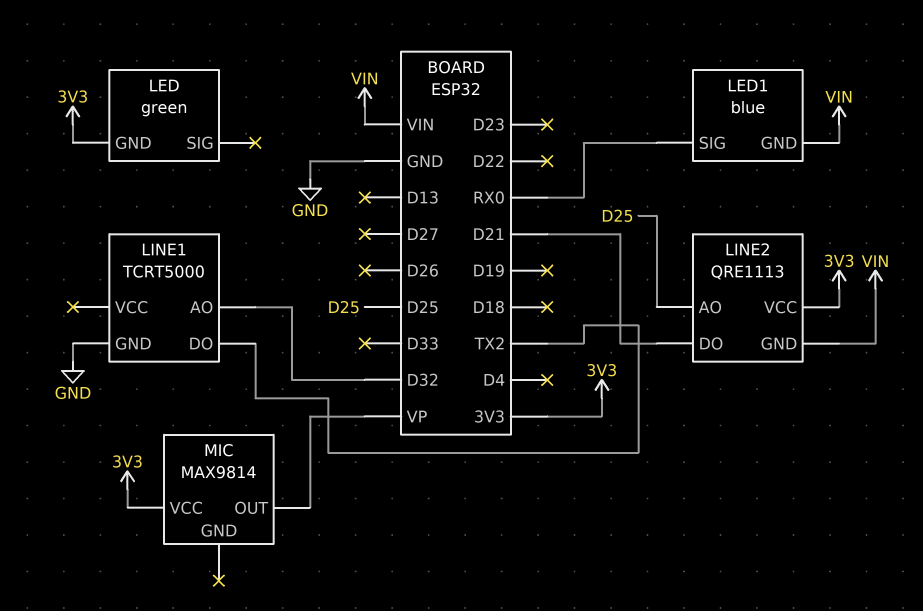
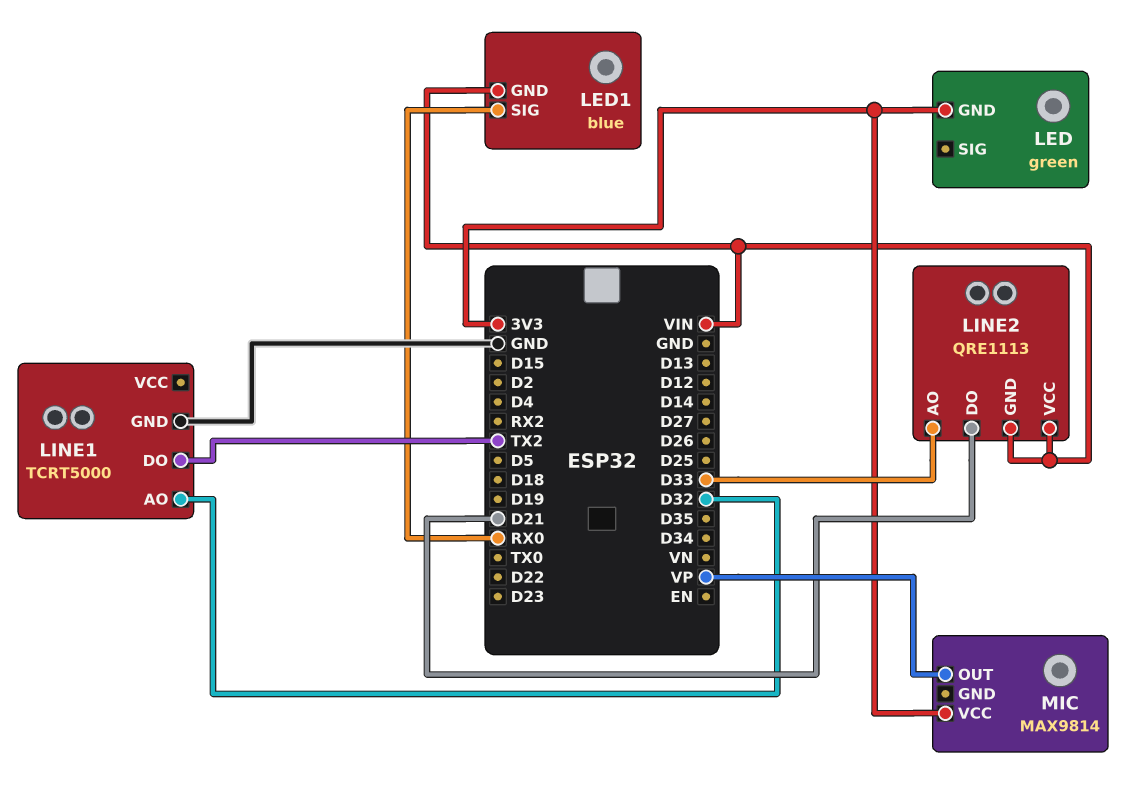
LINE2 pin AO: D25 -> D33
LINE2 pin VCC: 3V3 -> VIN

